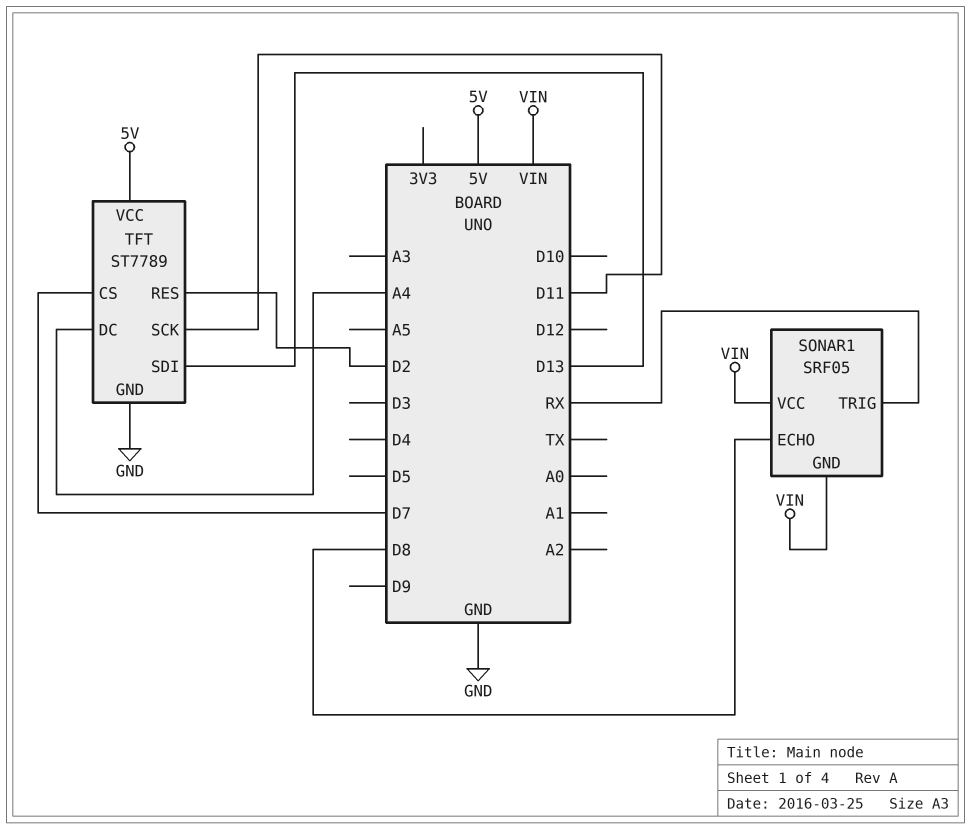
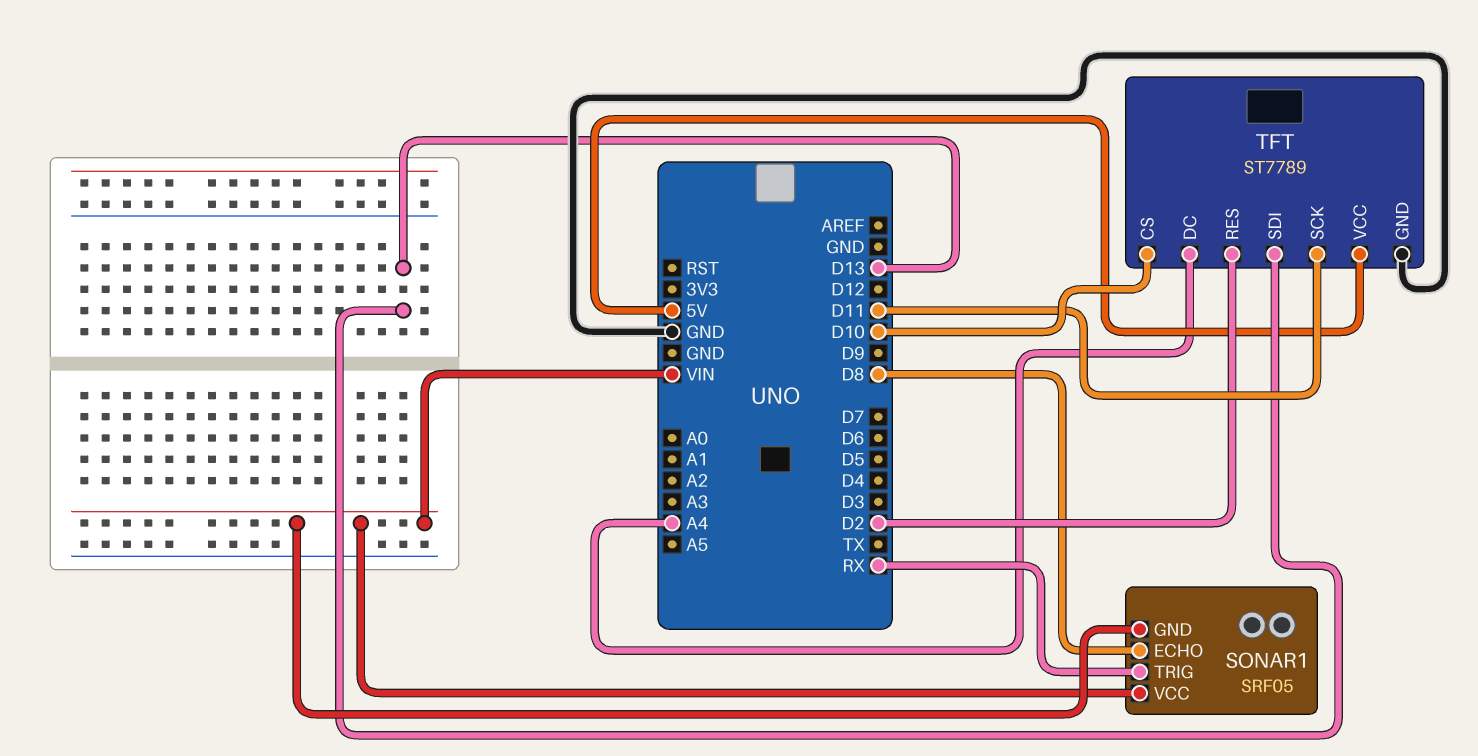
TFT pin CS: D7 -> D10

